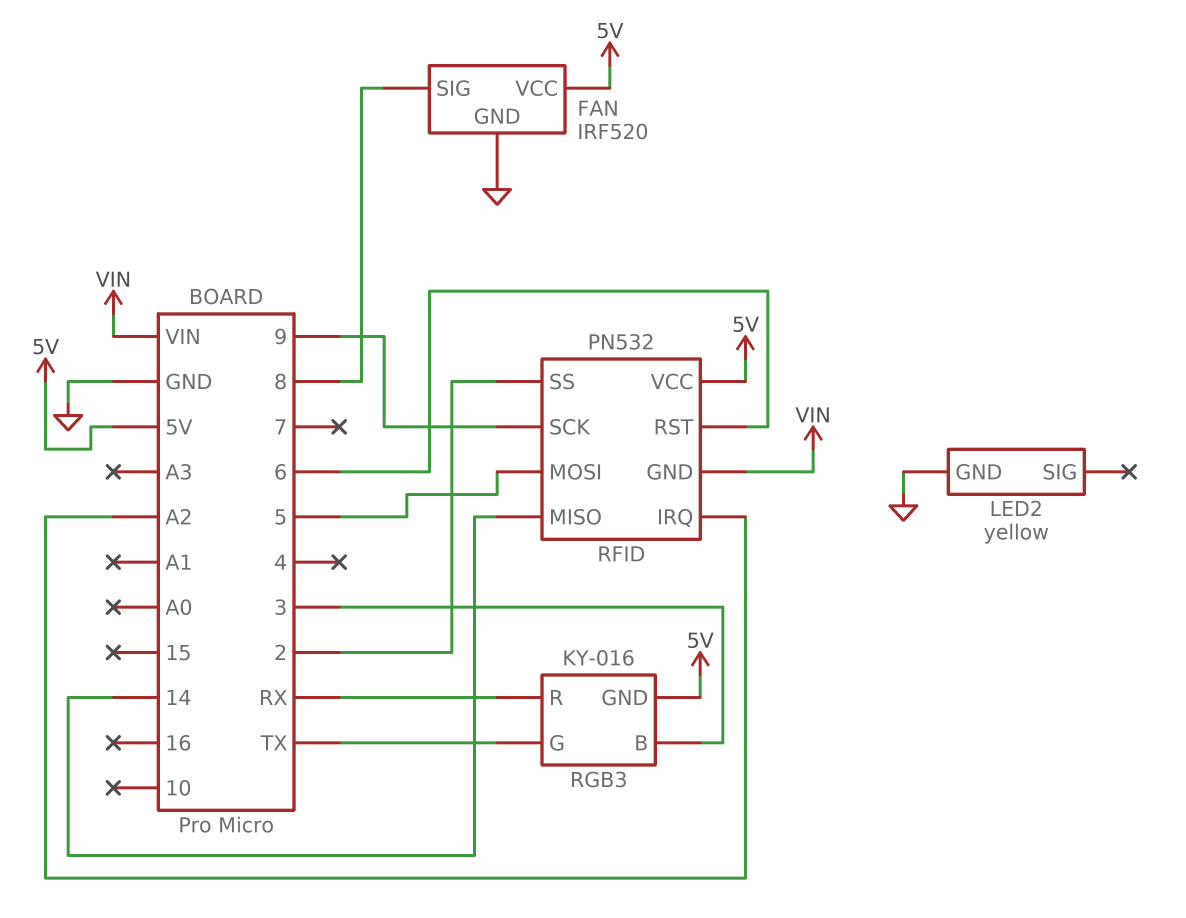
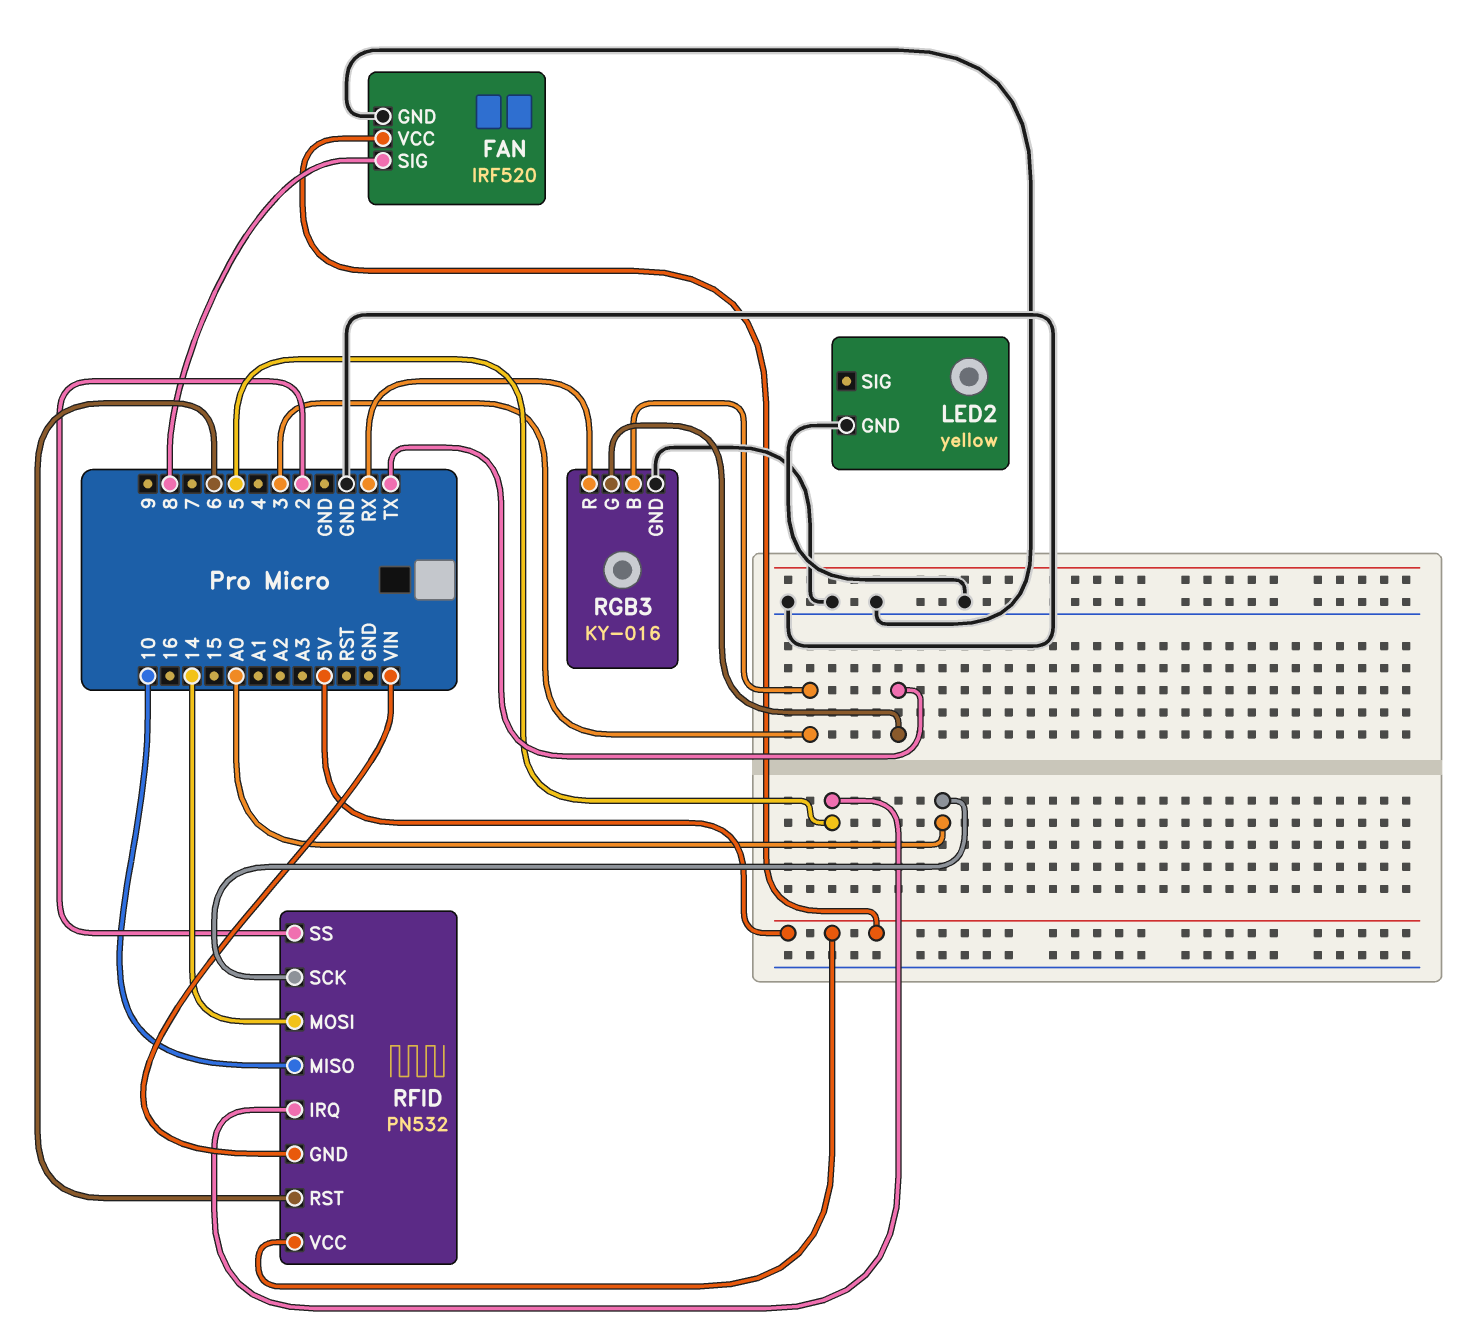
RFID pin IRQ: A2 -> 5
RFID pin MISO: 14 -> 10
RFID pin MOSI: 5 -> 14
RFID pin SCK: 9 -> A0
RGB3 pin GND: 5V -> GND

